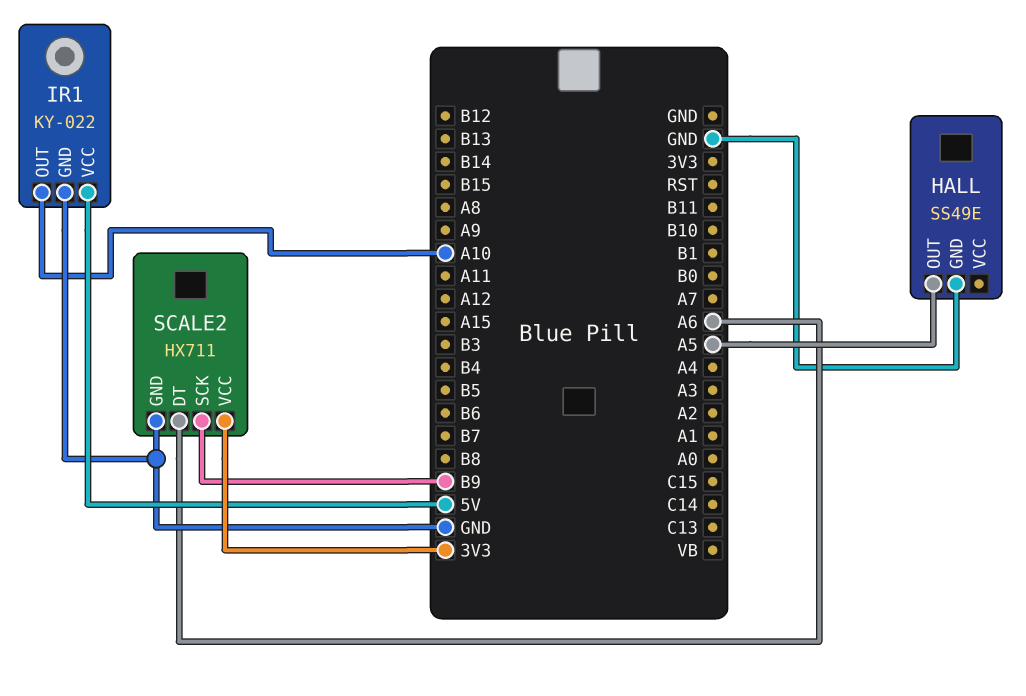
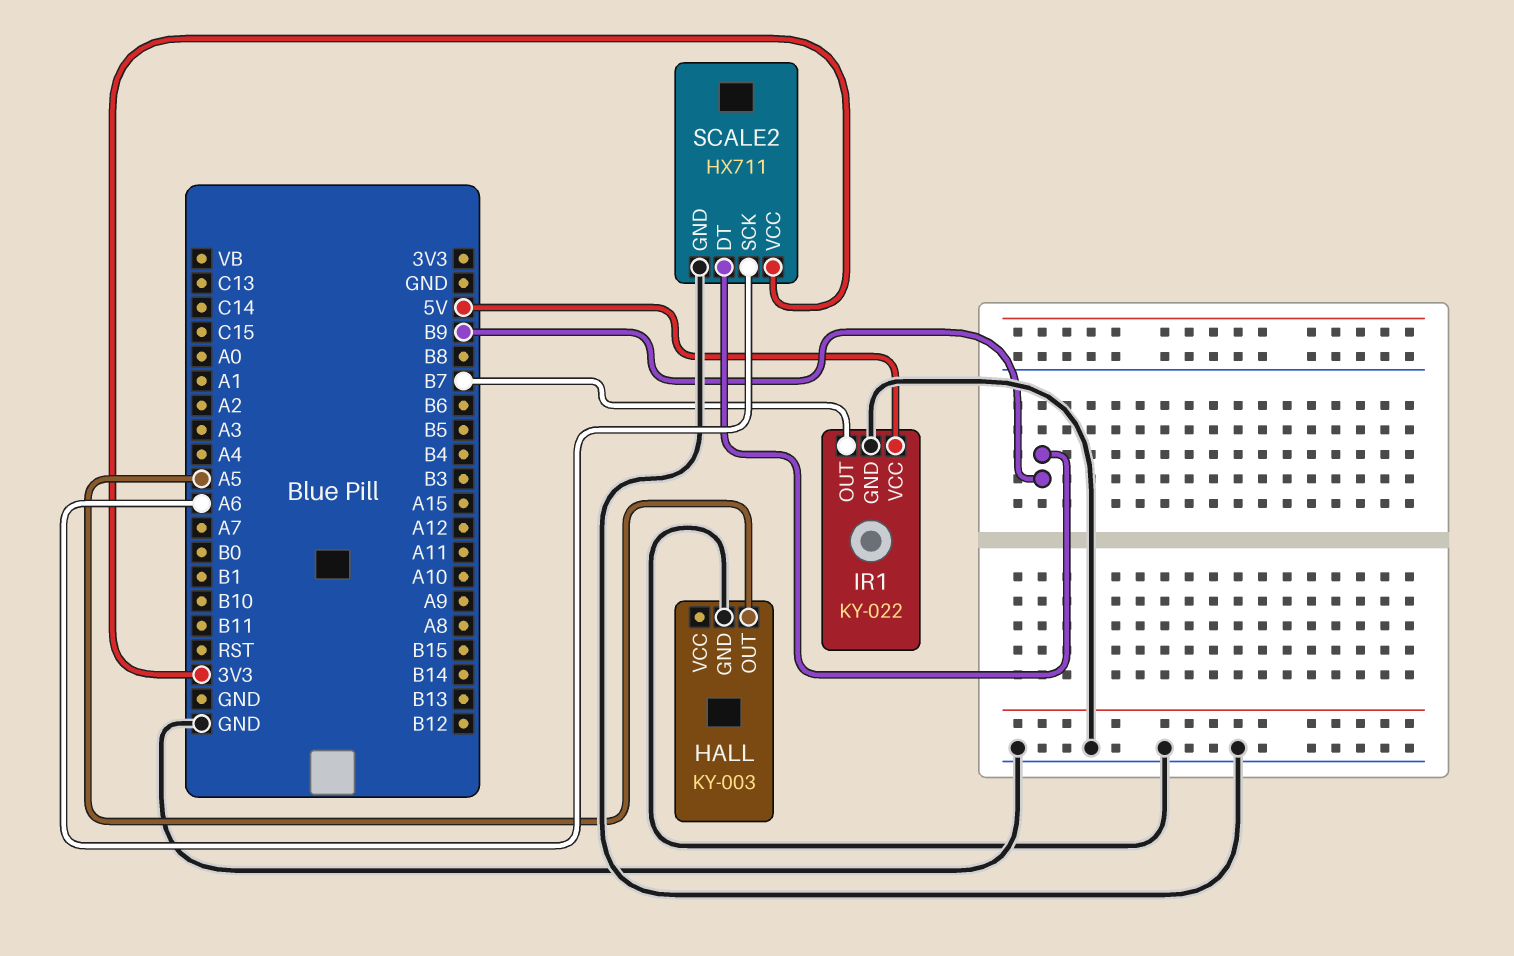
HALL: SS49E -> KY-003
IR1 pin OUT: A10 -> B7
SCALE2 pin DT: A6 -> B9
SCALE2 pin SCK: B9 -> A6

